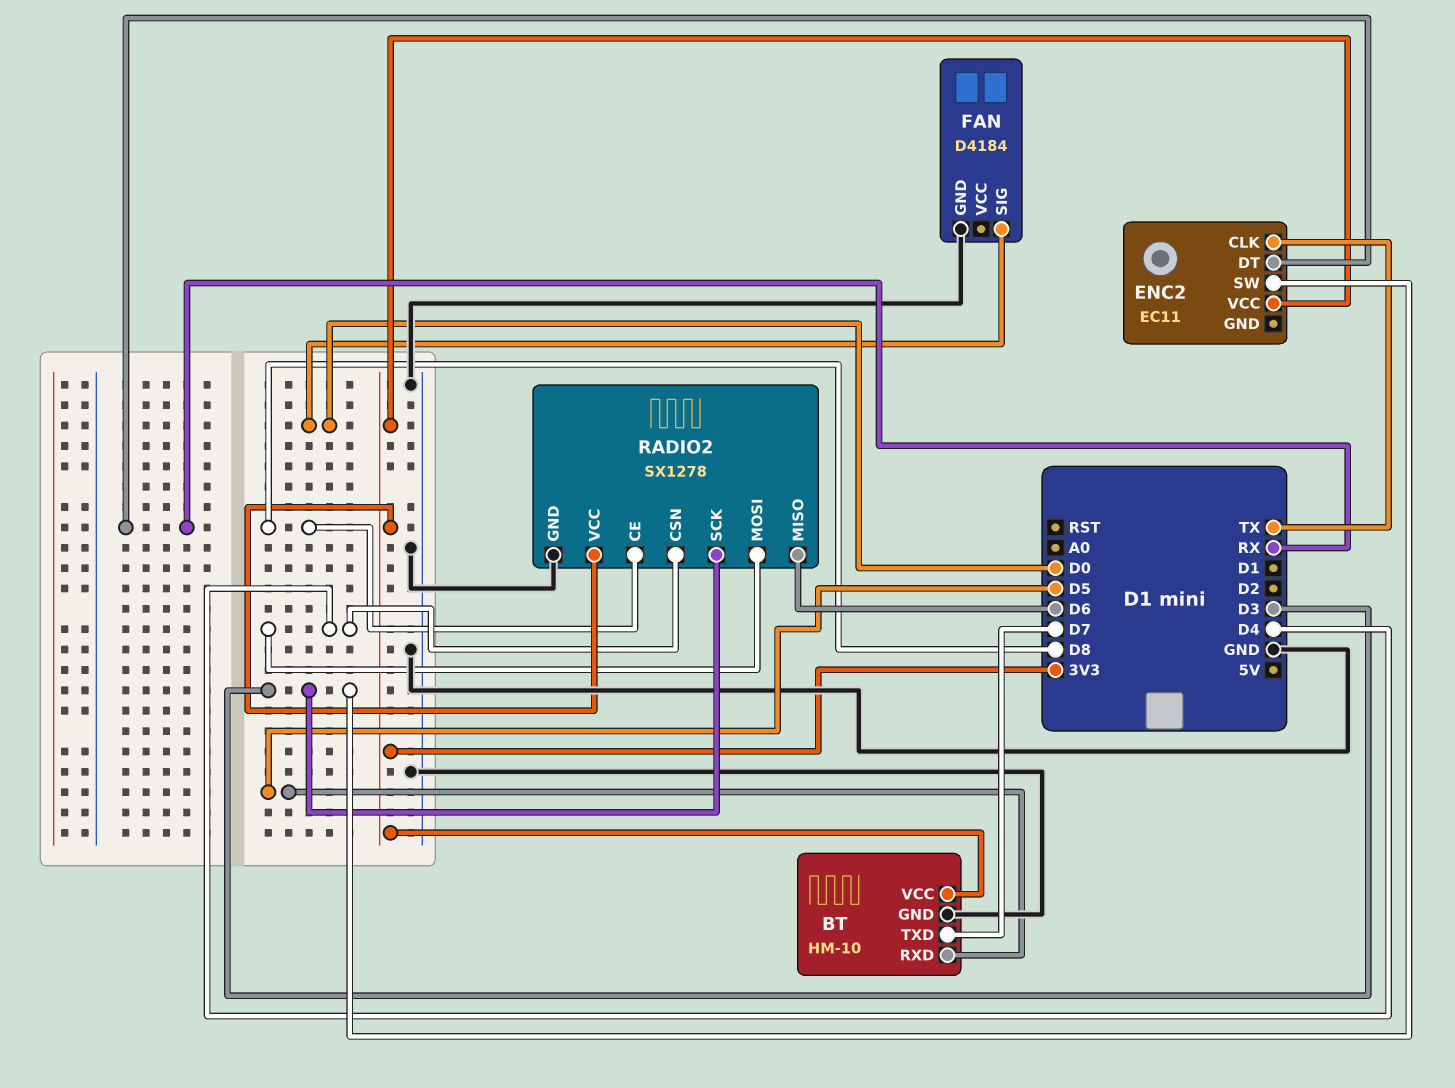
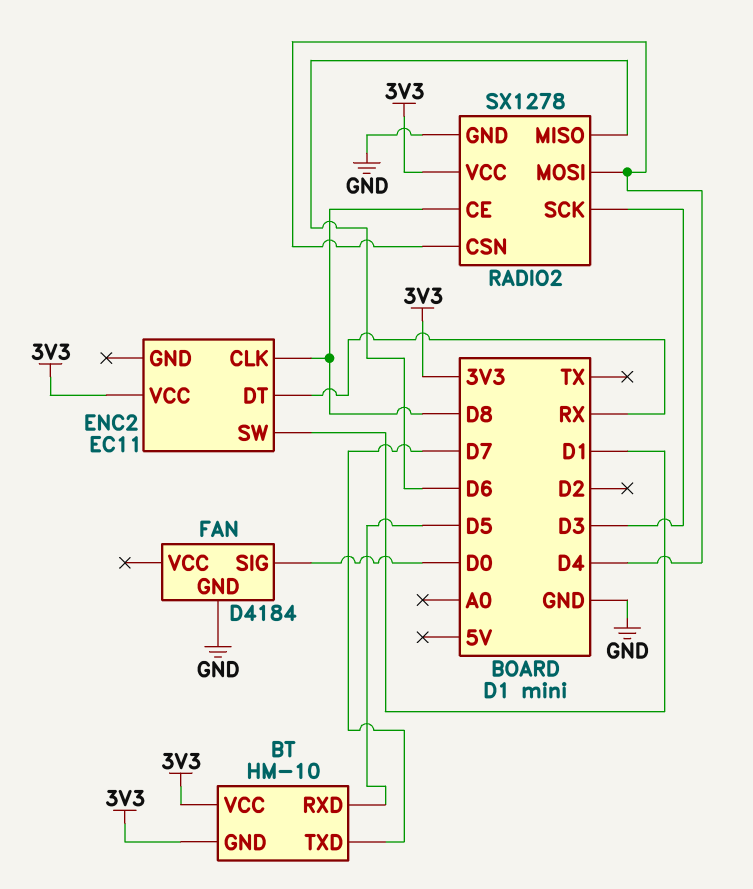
BT pin GND: GND -> 3V3
ENC2 pin CLK: TX -> D8
ENC2 pin SW: D3 -> D1

